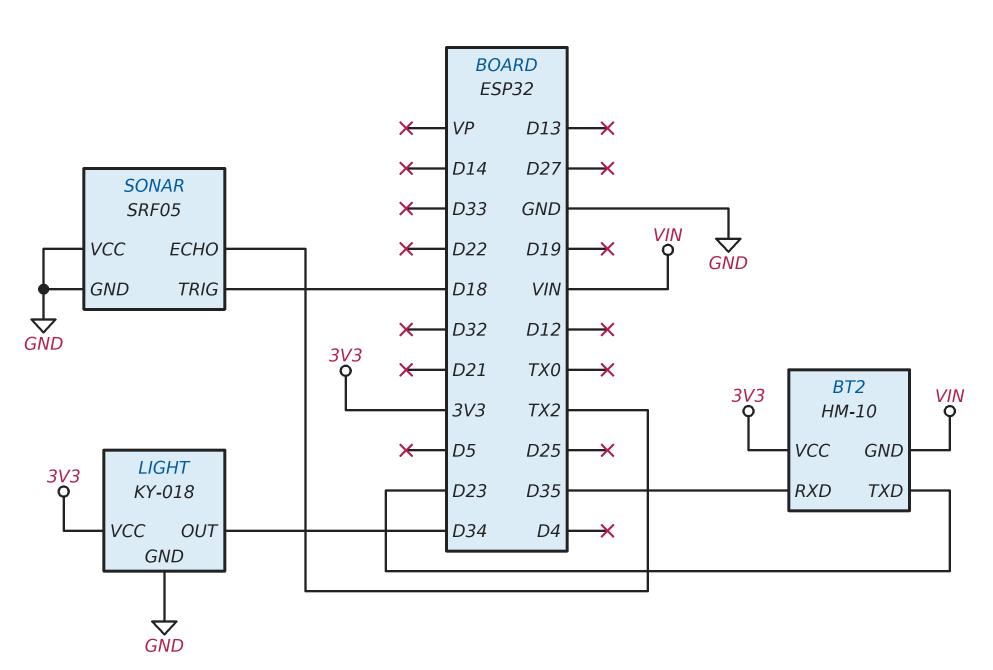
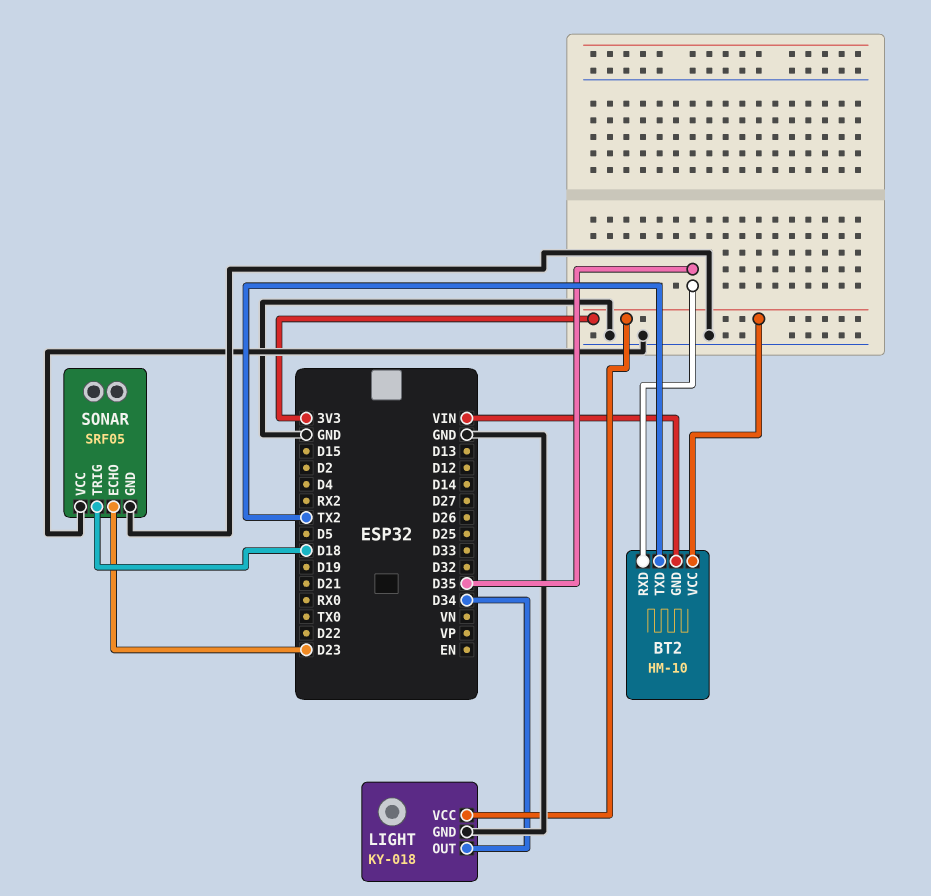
BT2 pin TXD: D23 -> TX2
SONAR pin ECHO: TX2 -> D23

